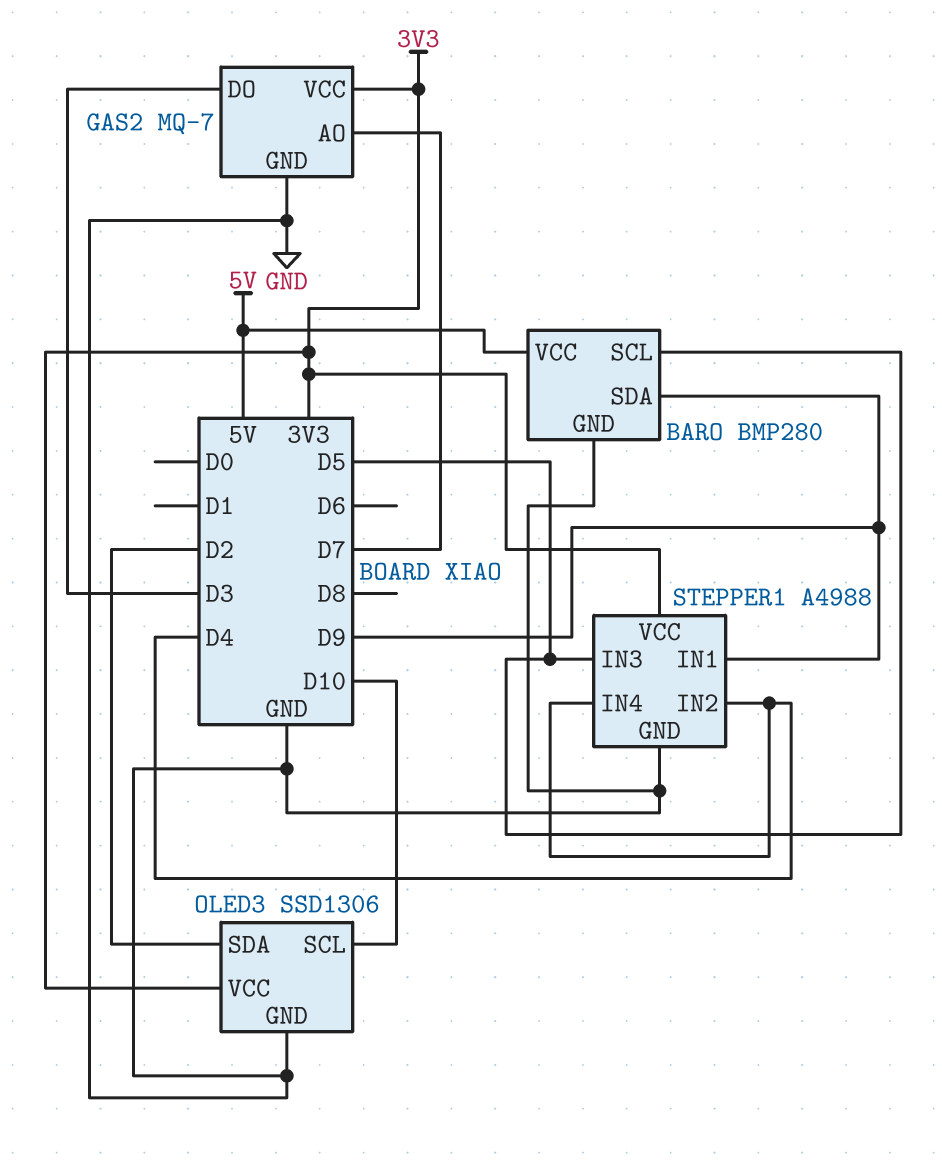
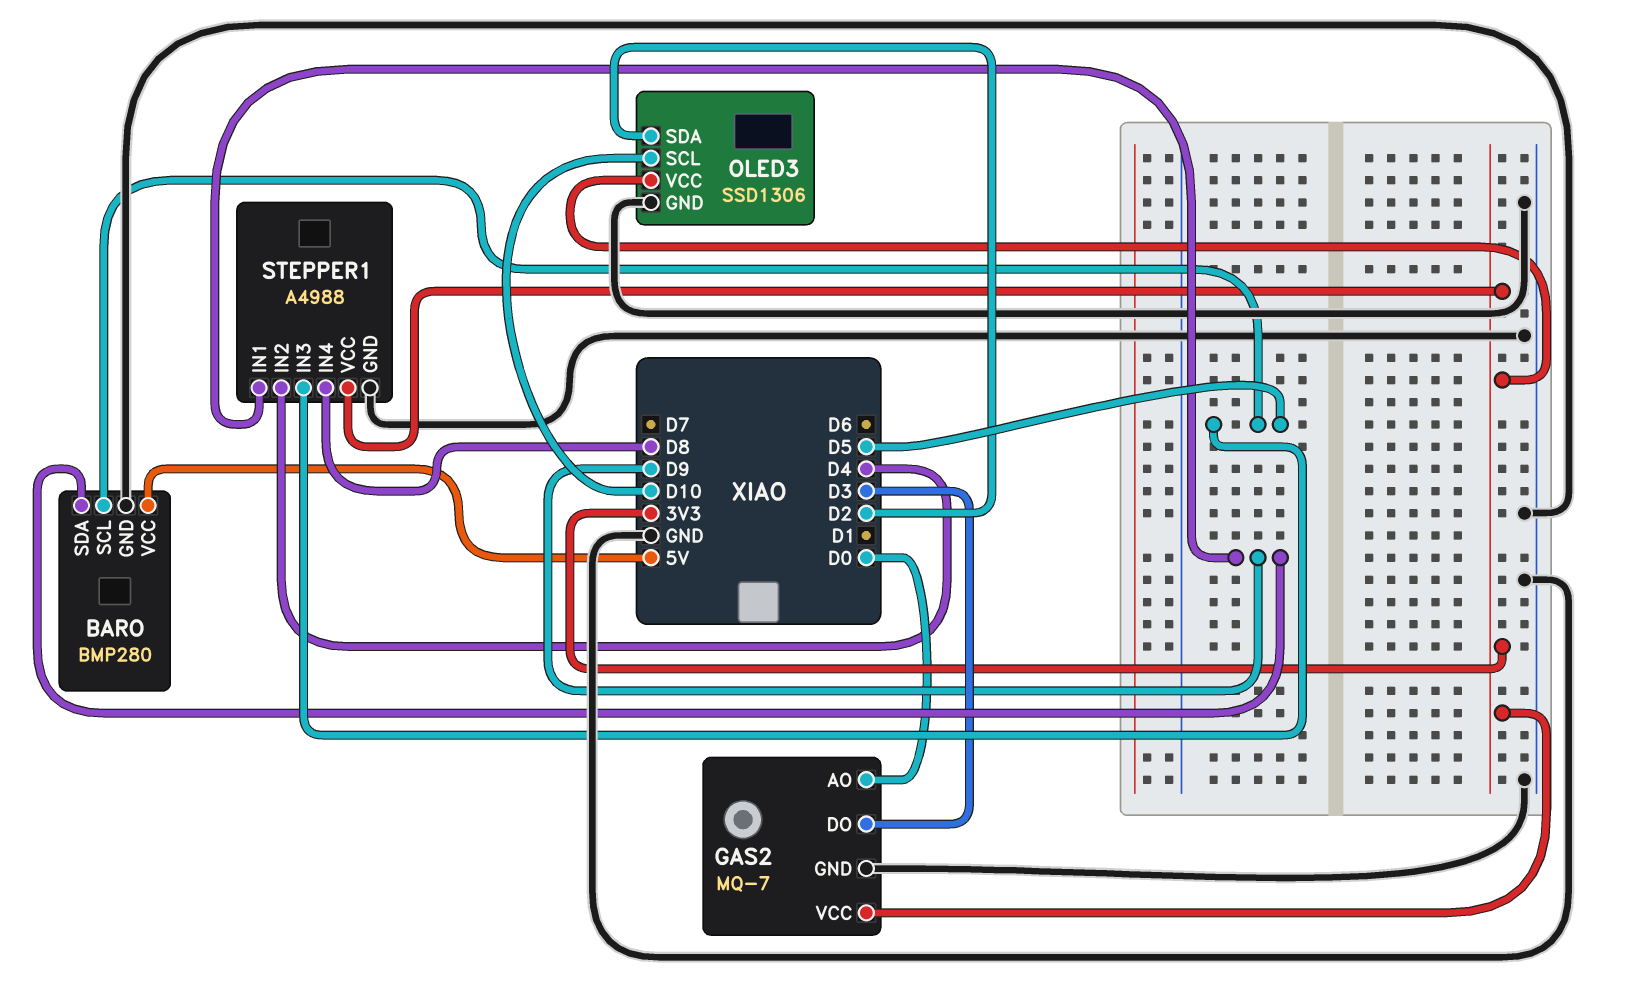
GAS2 pin AO: D7 -> D0
STEPPER1 pin IN4: D4 -> D8

